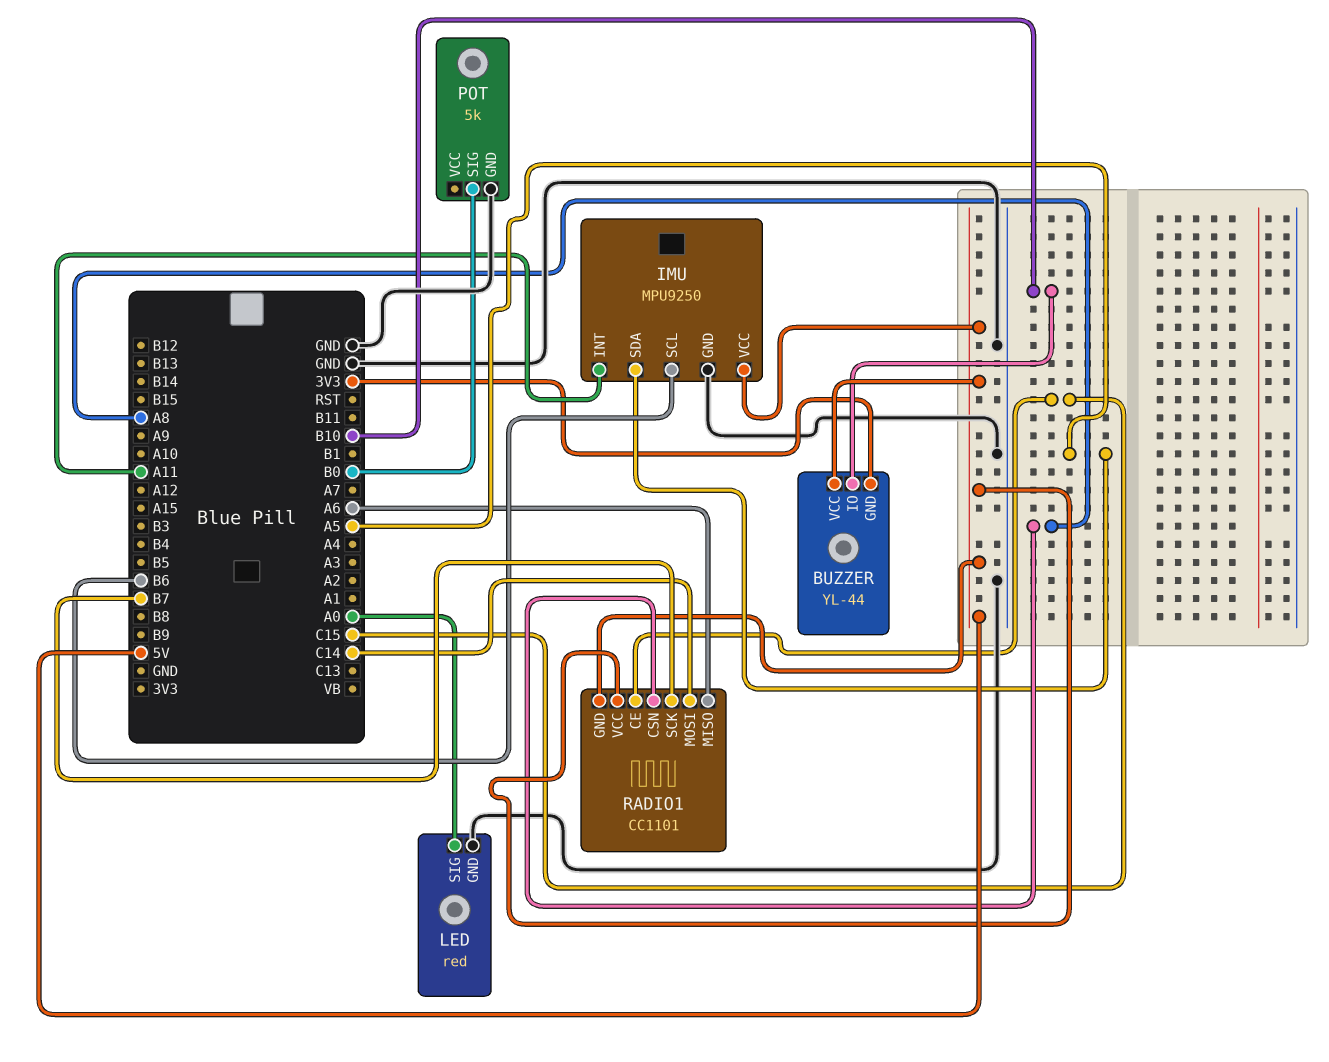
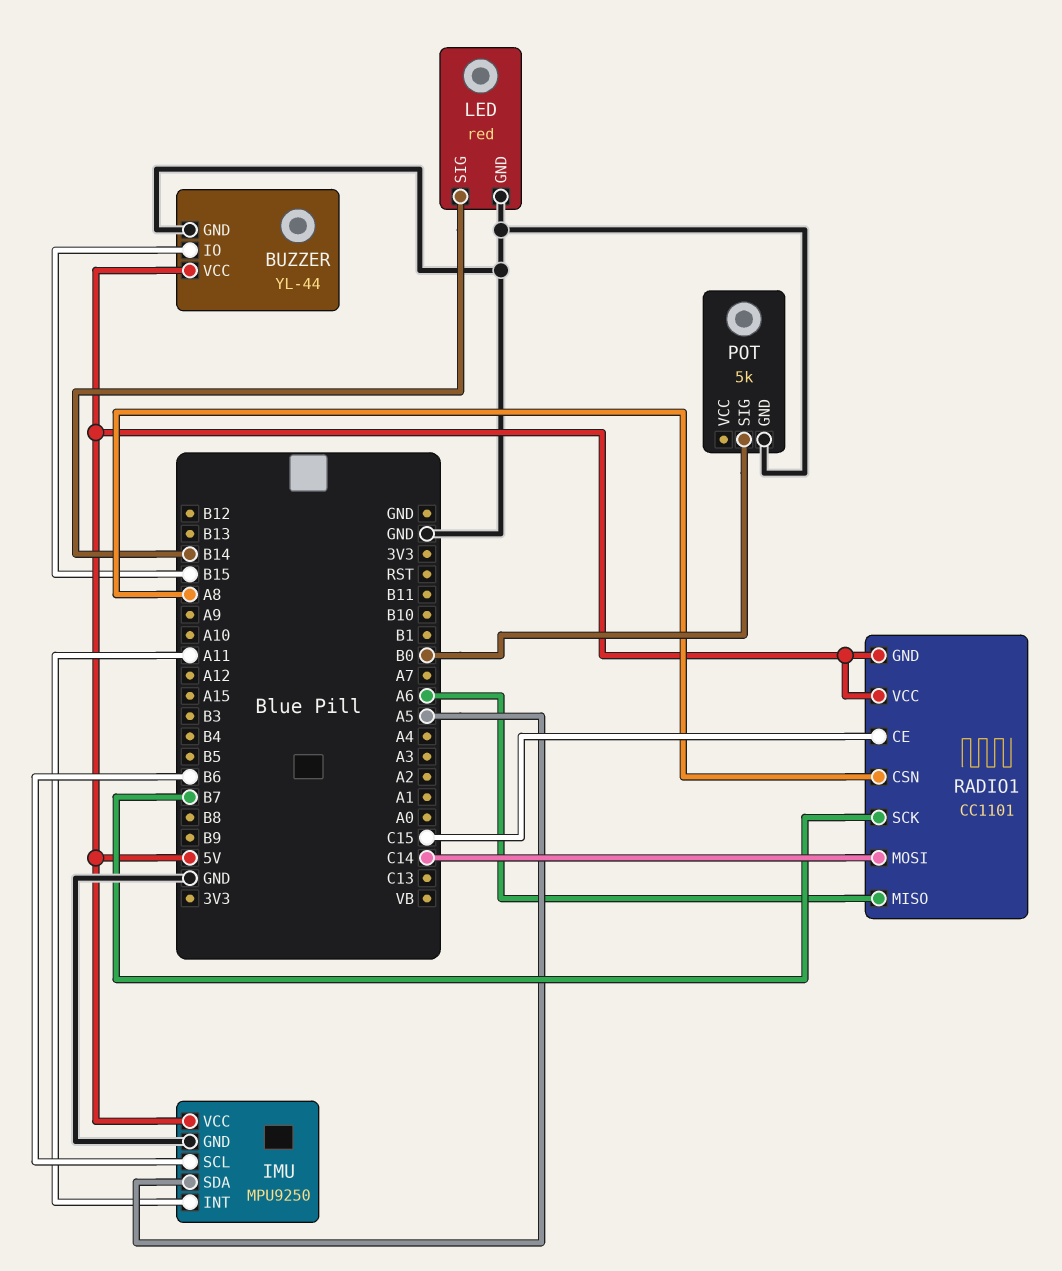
BUZZER pin GND: 3V3 -> GND
BUZZER pin IO: B10 -> B15
LED pin SIG: A0 -> B14

